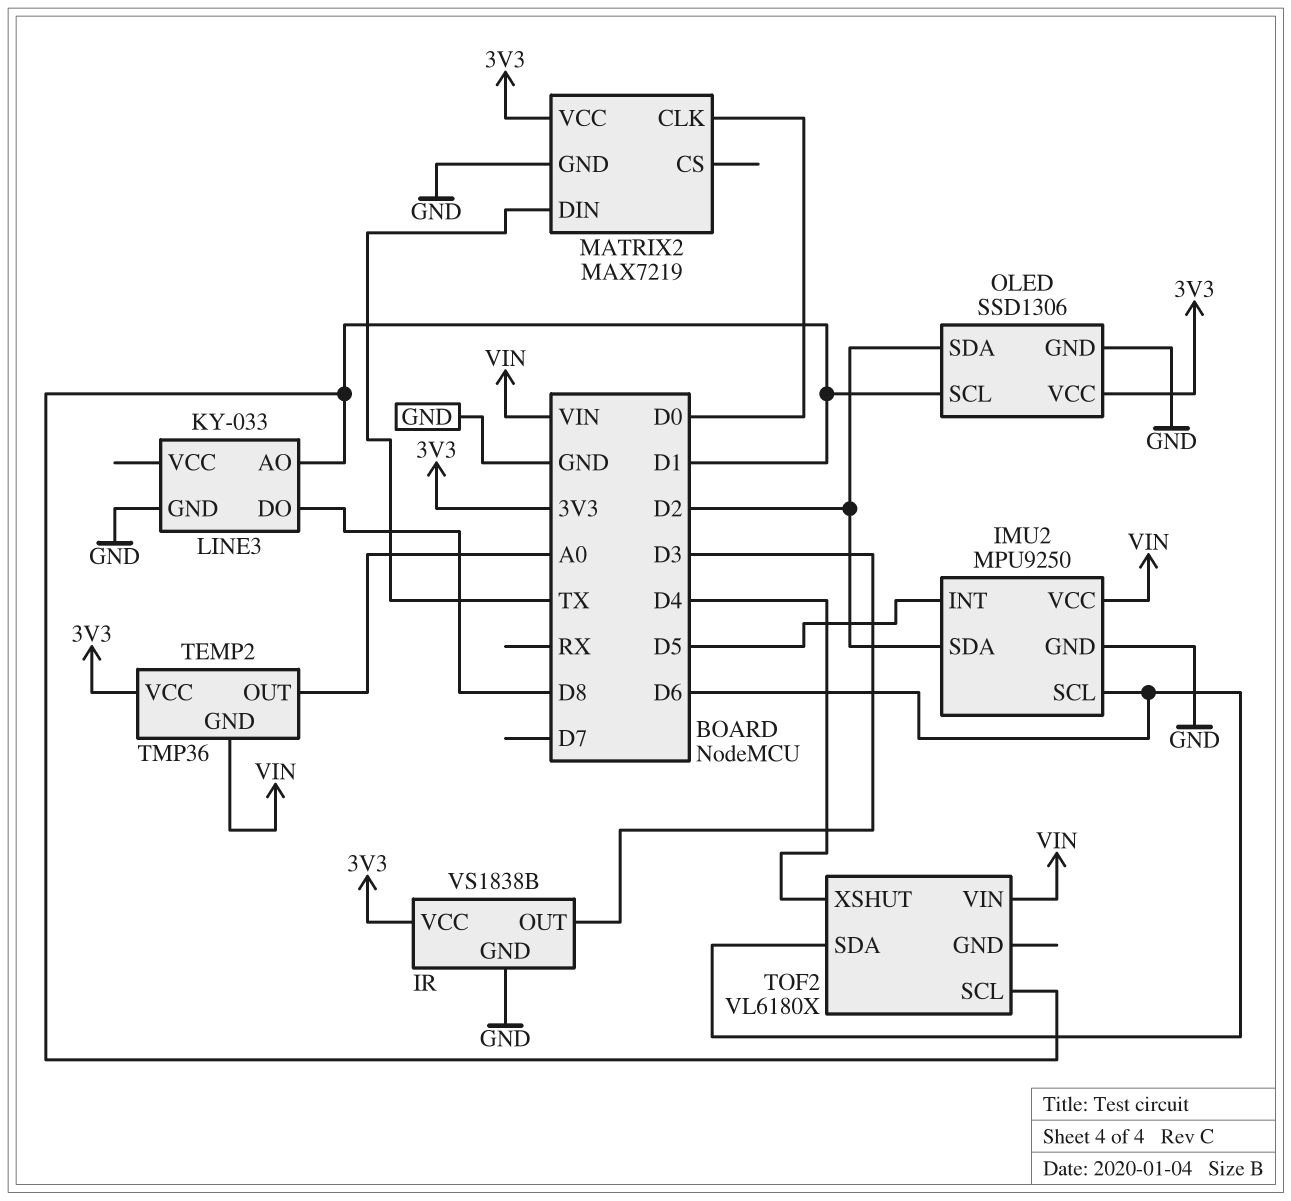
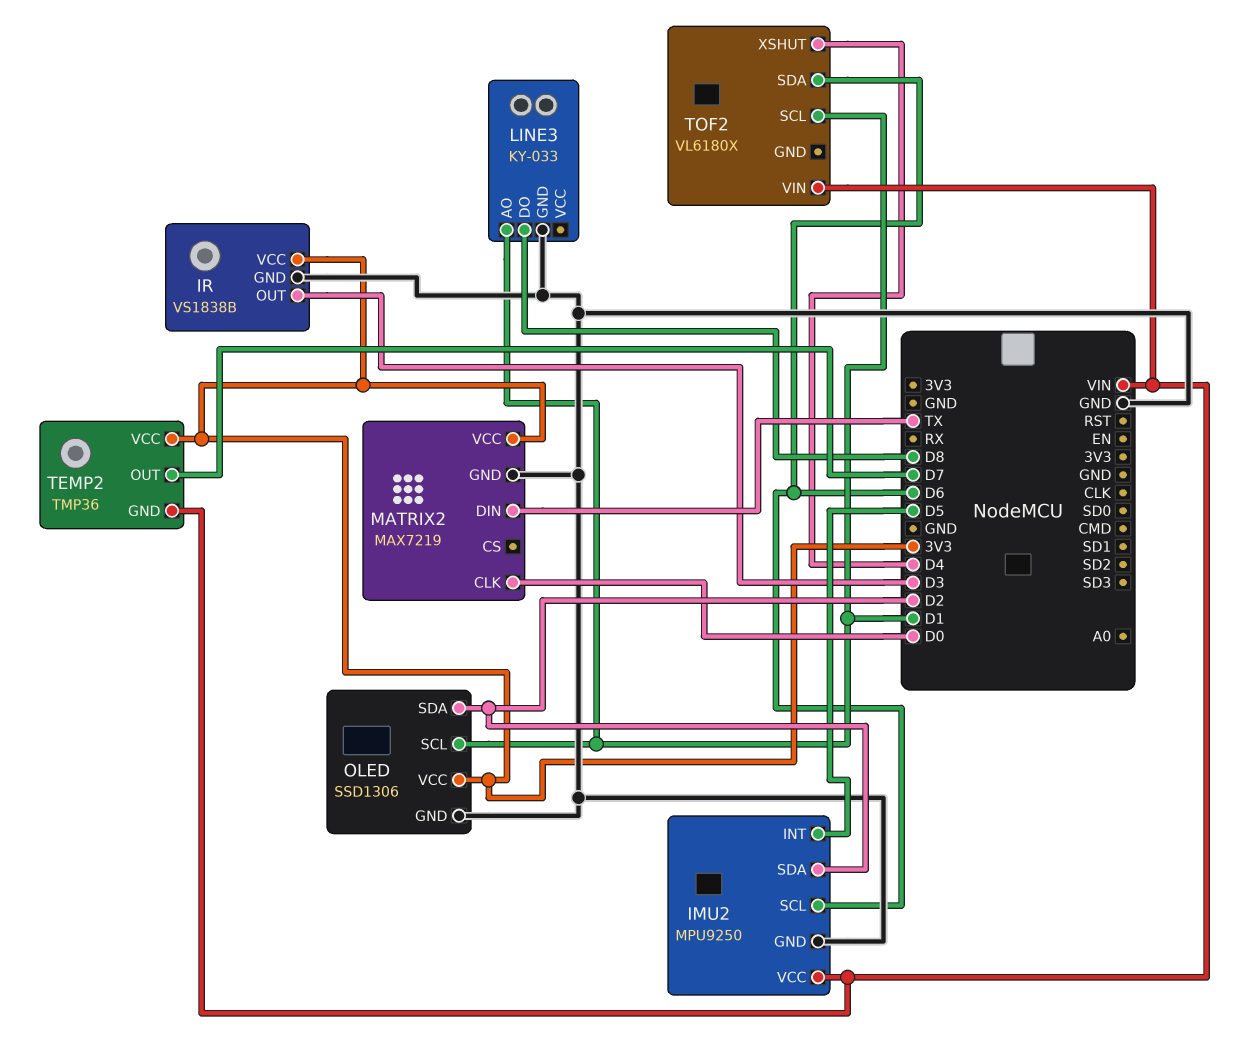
TEMP2 pin OUT: A0 -> D7

